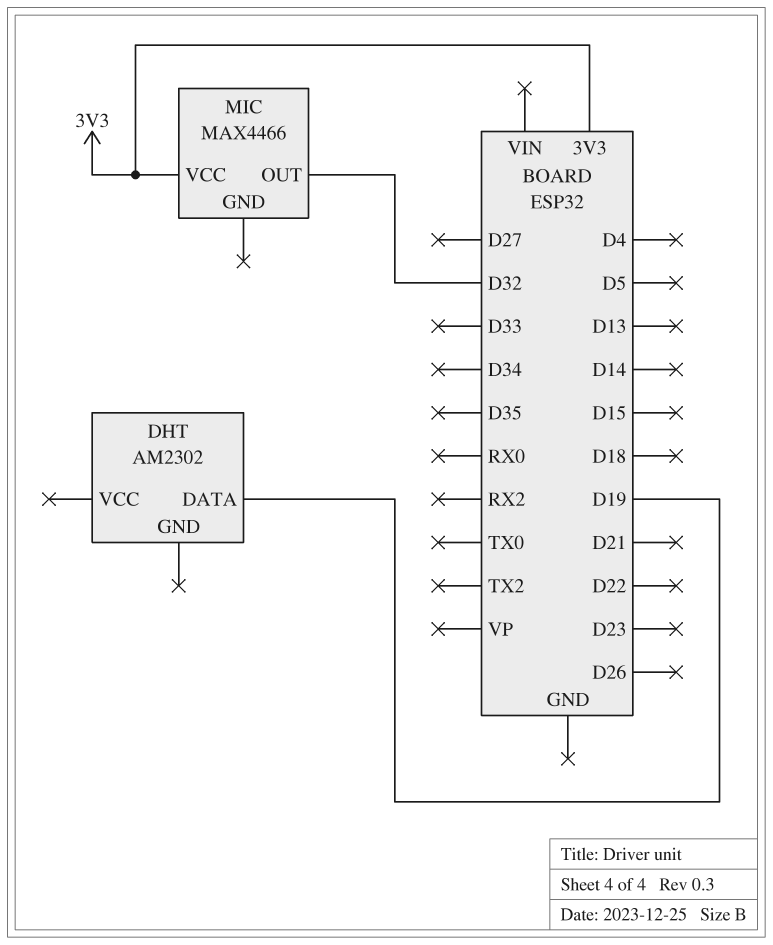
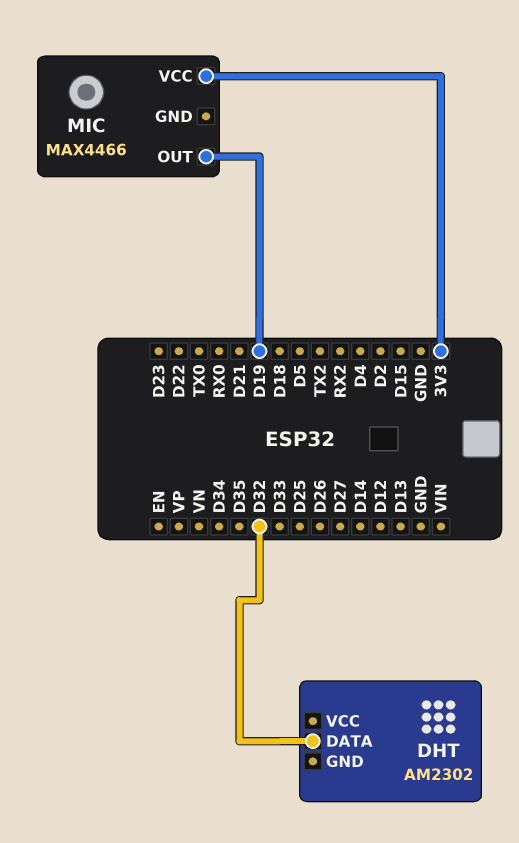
DHT pin DATA: D19 -> D32
MIC pin OUT: D32 -> D19

